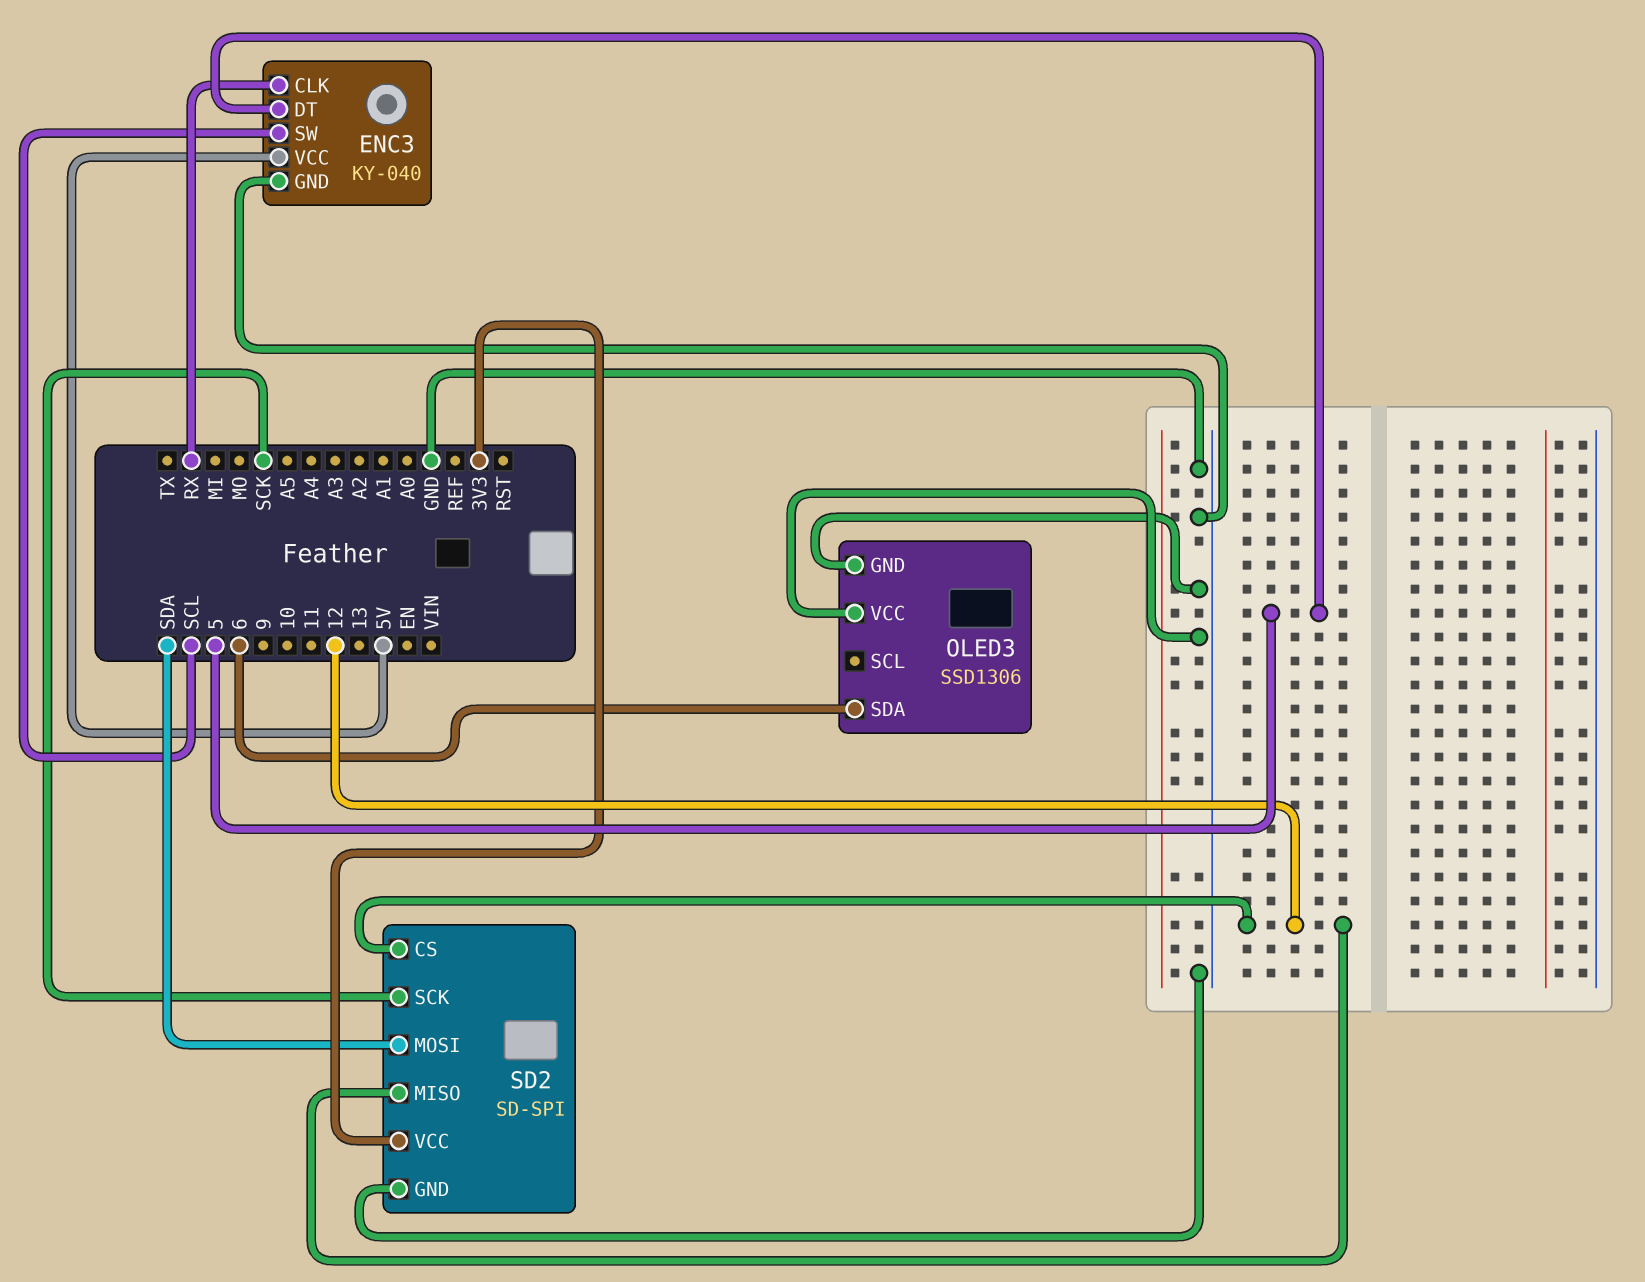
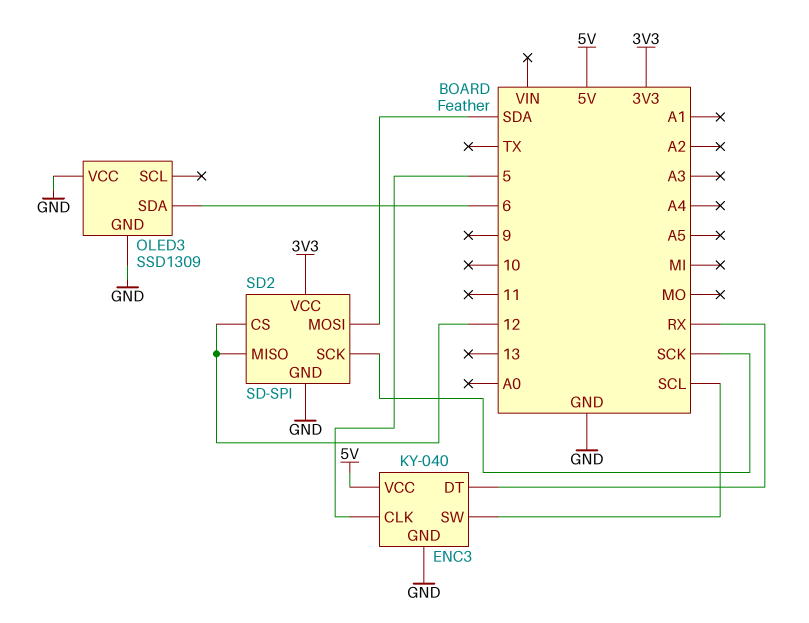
ENC3 pin CLK: RX -> 5
ENC3 pin DT: 5 -> RX
OLED3: SSD1306 -> SSD1309

